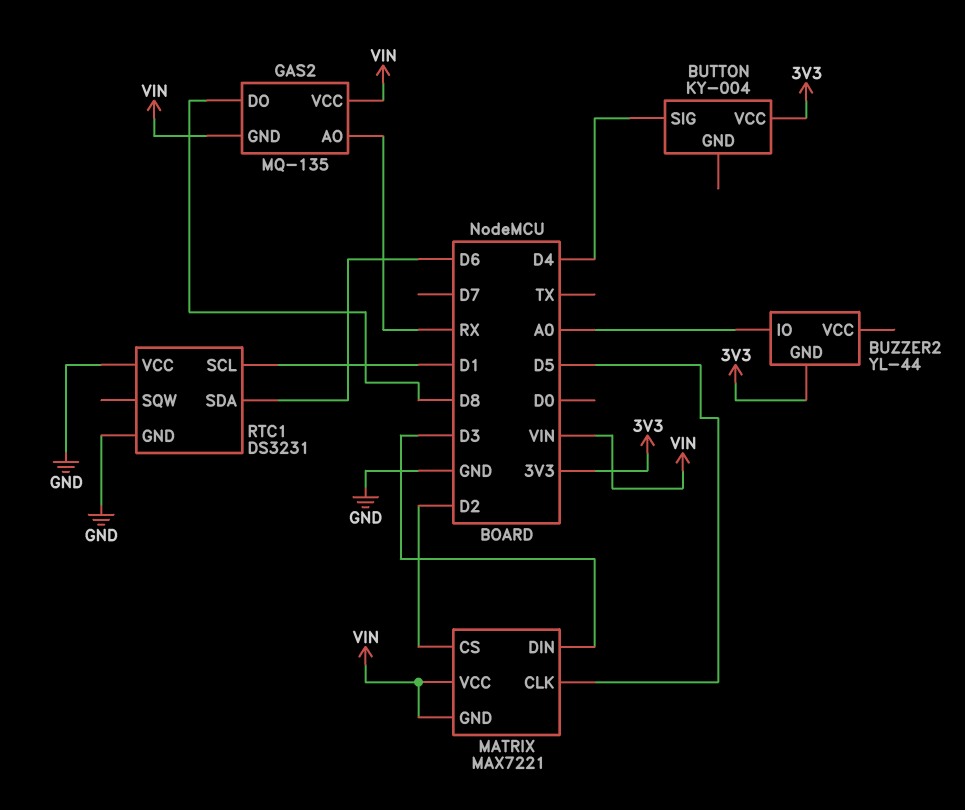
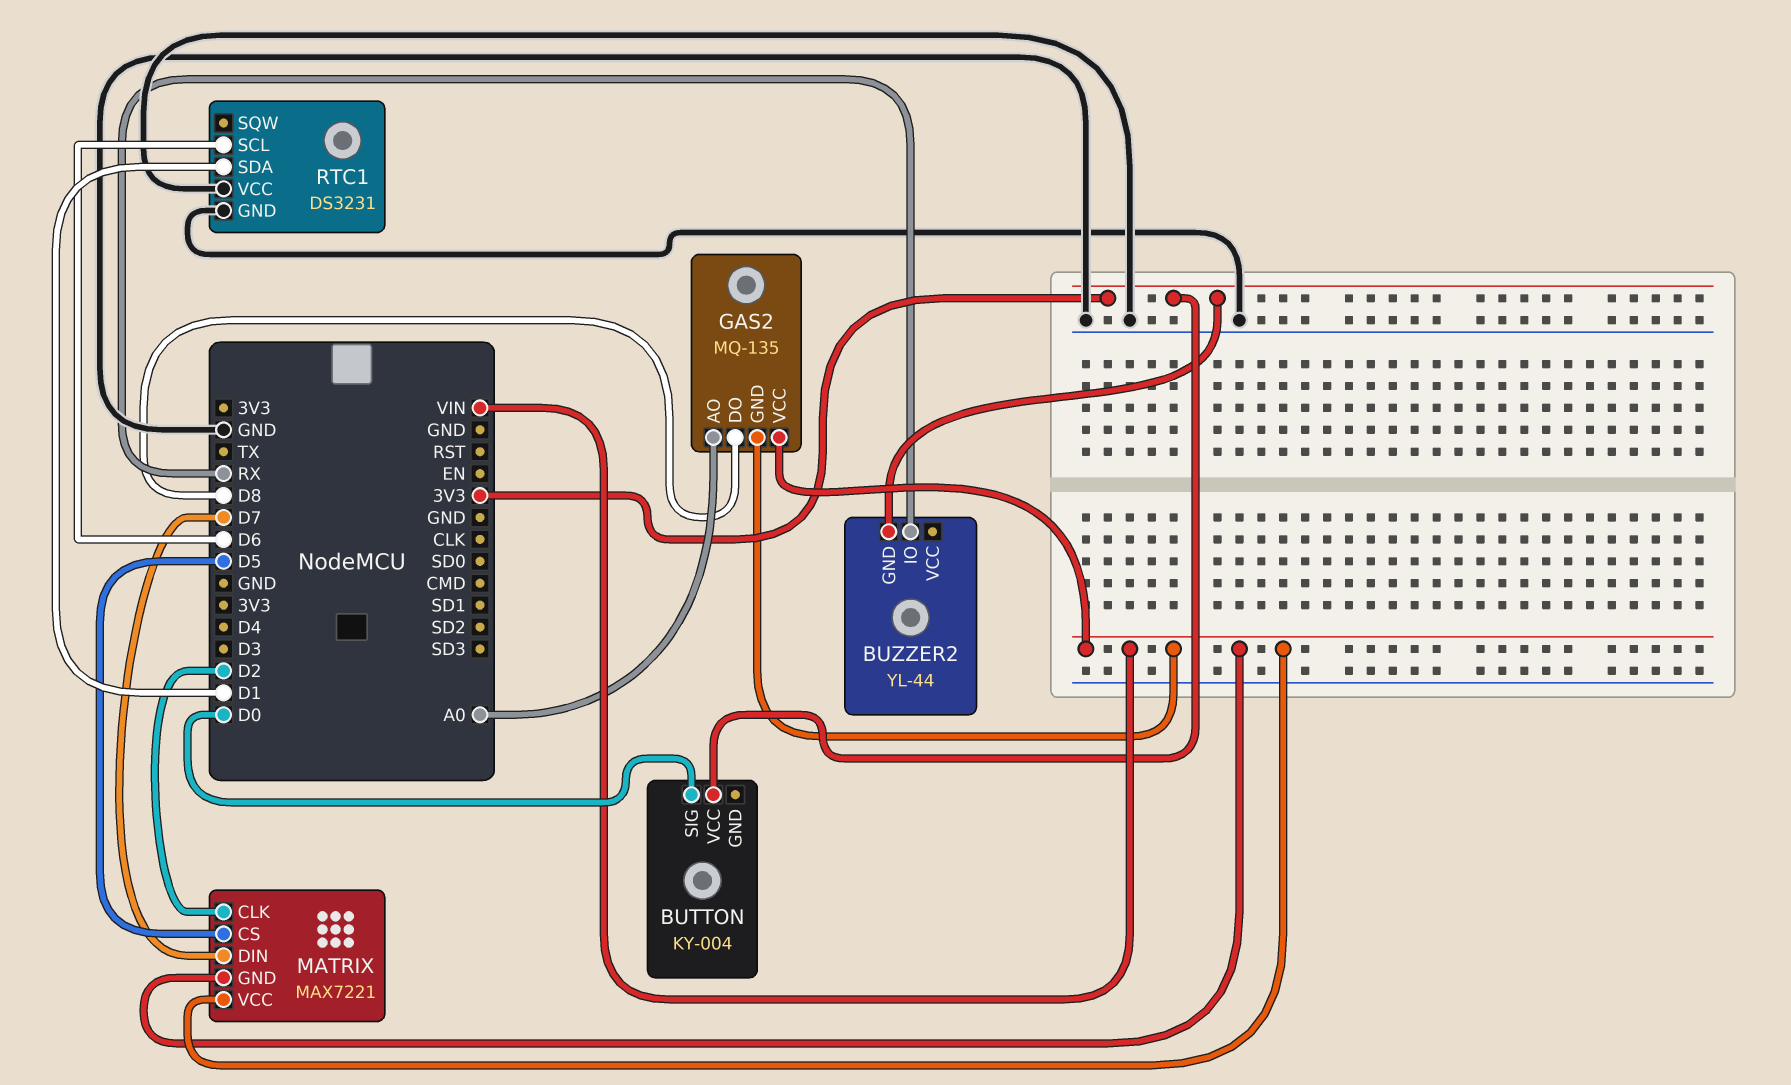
BUTTON pin SIG: D4 -> D0
BUZZER2 pin IO: A0 -> RX
GAS2 pin AO: RX -> A0
MATRIX pin CLK: D5 -> D2
MATRIX pin CS: D2 -> D5
MATRIX pin DIN: D3 -> D7
RTC1 pin SCL: D1 -> D6
RTC1 pin SDA: D6 -> D1

